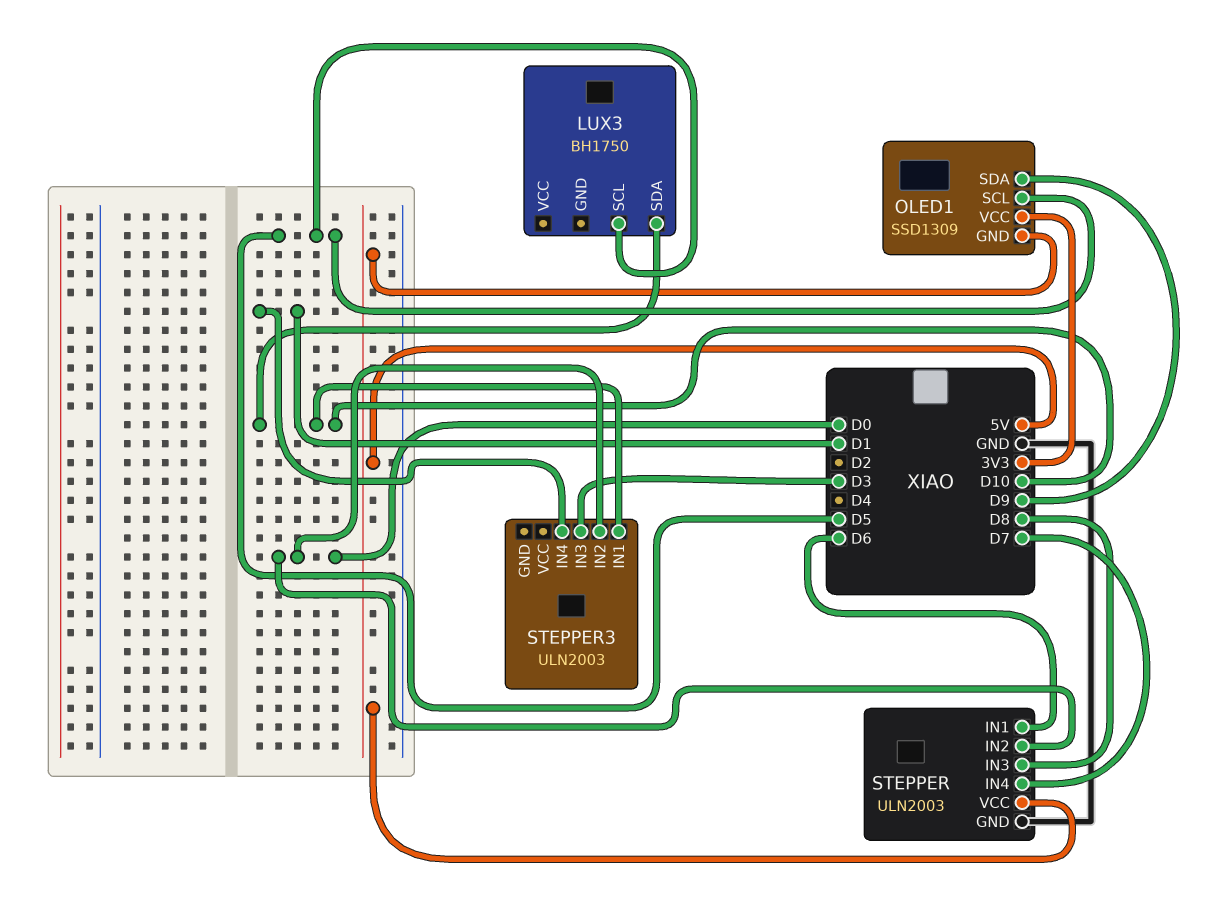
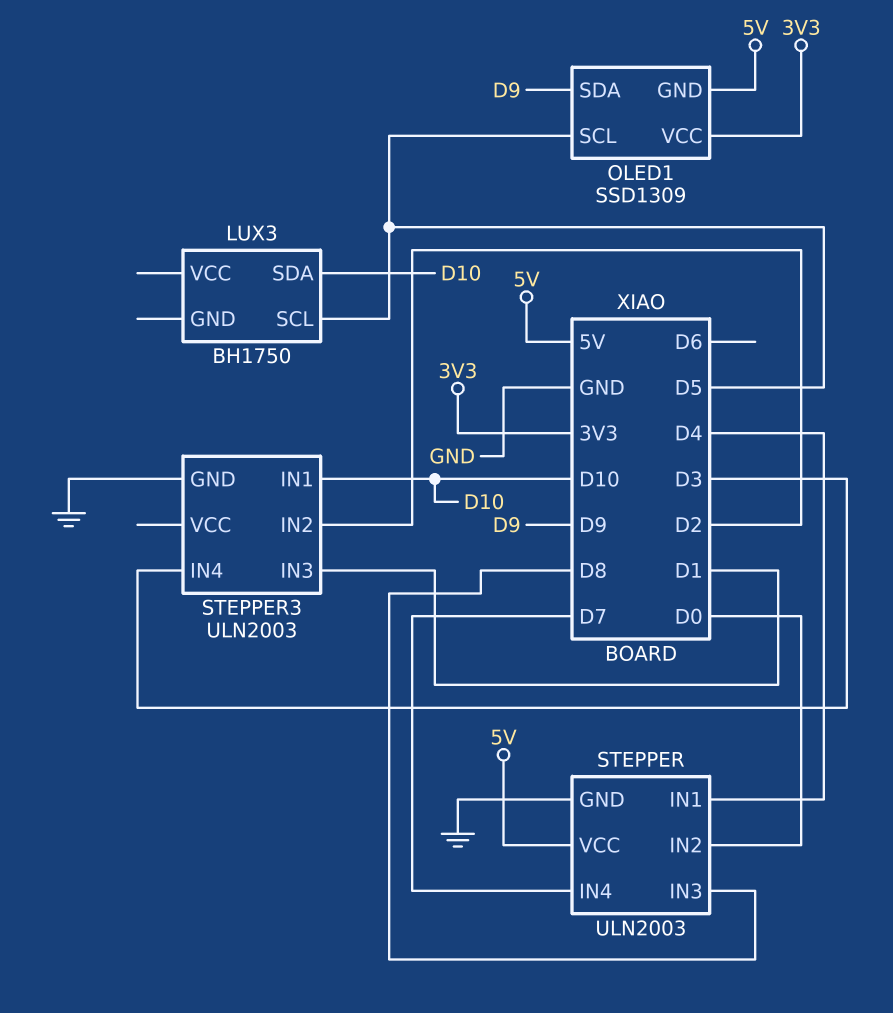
STEPPER pin IN1: D6 -> D4
STEPPER3 pin GND: none -> GND
STEPPER3 pin IN2: D0 -> D2
STEPPER3 pin IN3: D3 -> D1
STEPPER3 pin IN4: D1 -> D3

